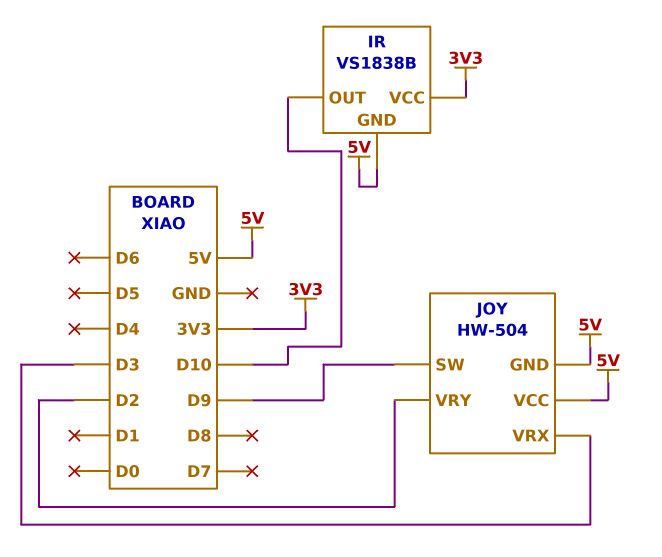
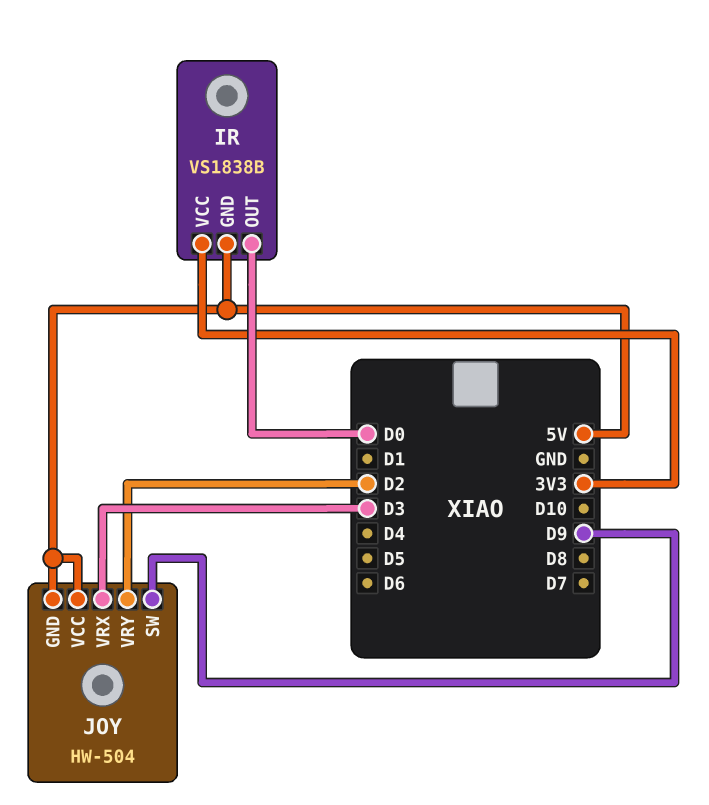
IR pin OUT: D10 -> D0

